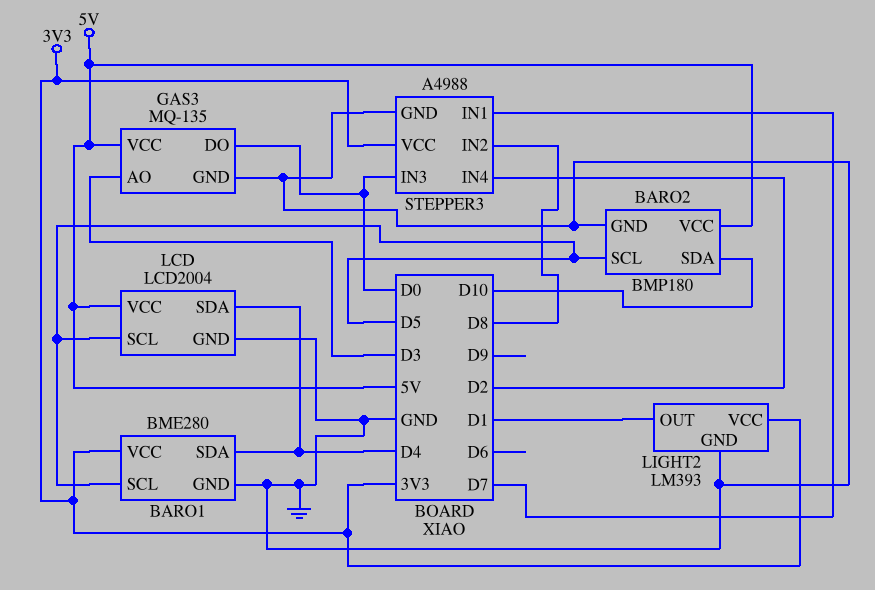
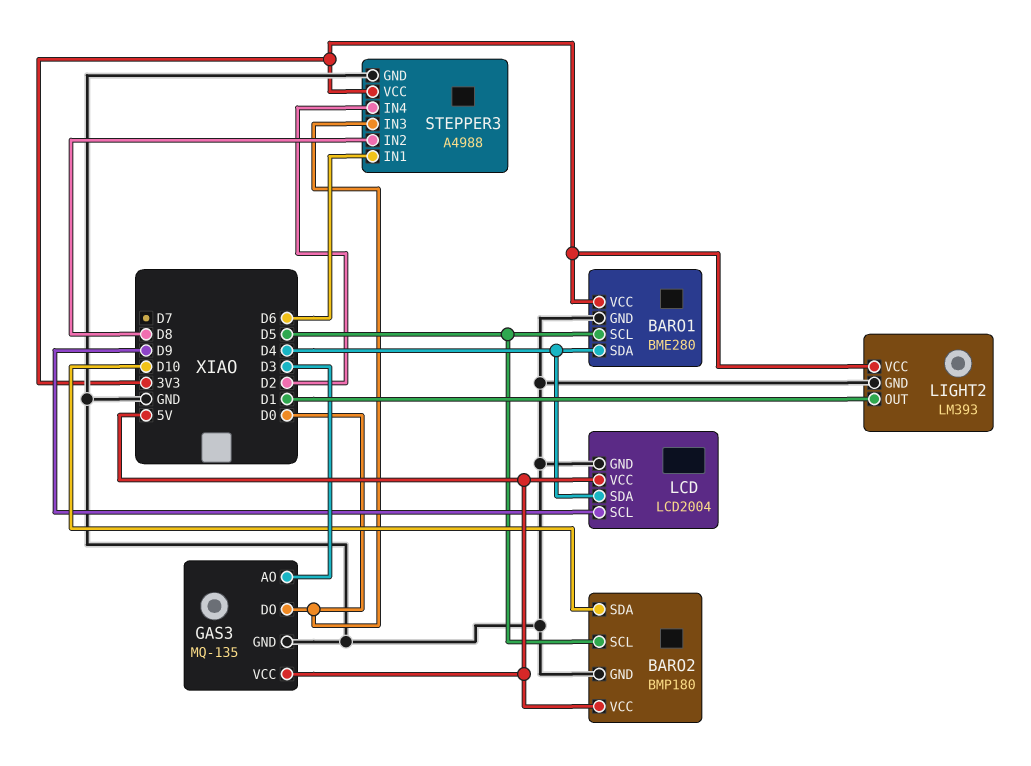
LCD pin SCL: D5 -> D9
STEPPER3 pin IN1: D7 -> D6

